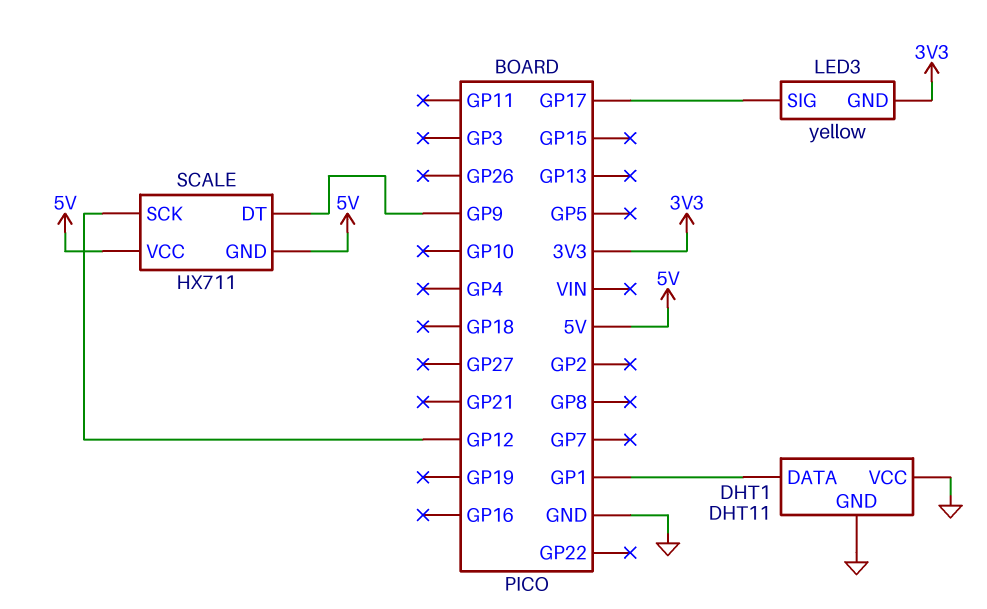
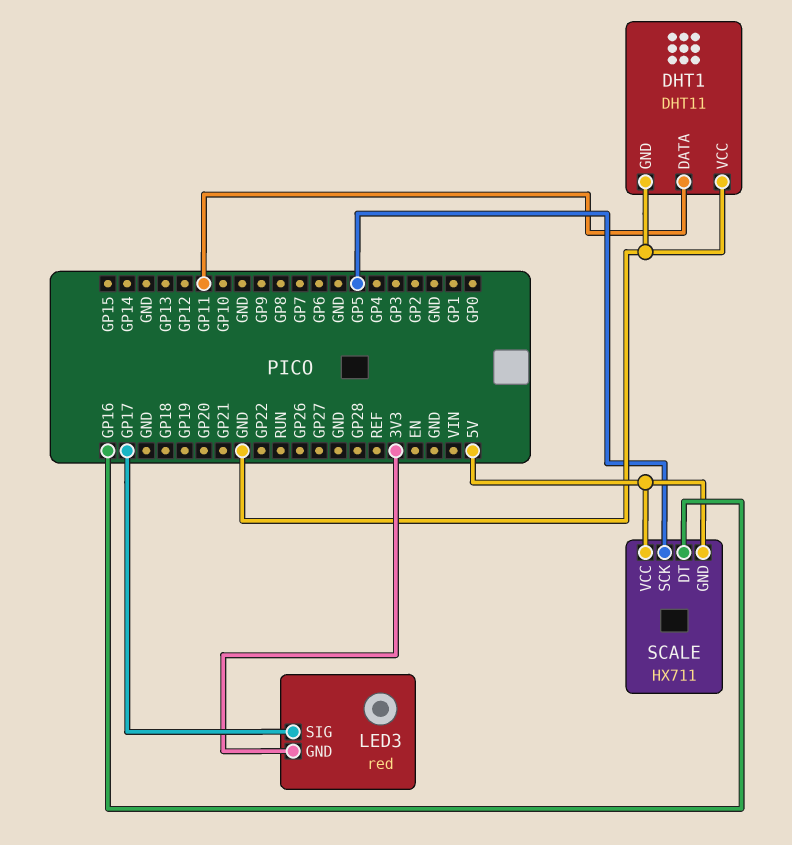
DHT1 pin DATA: GP1 -> GP11
LED3: yellow -> red
SCALE pin DT: GP9 -> GP16
SCALE pin SCK: GP12 -> GP5

